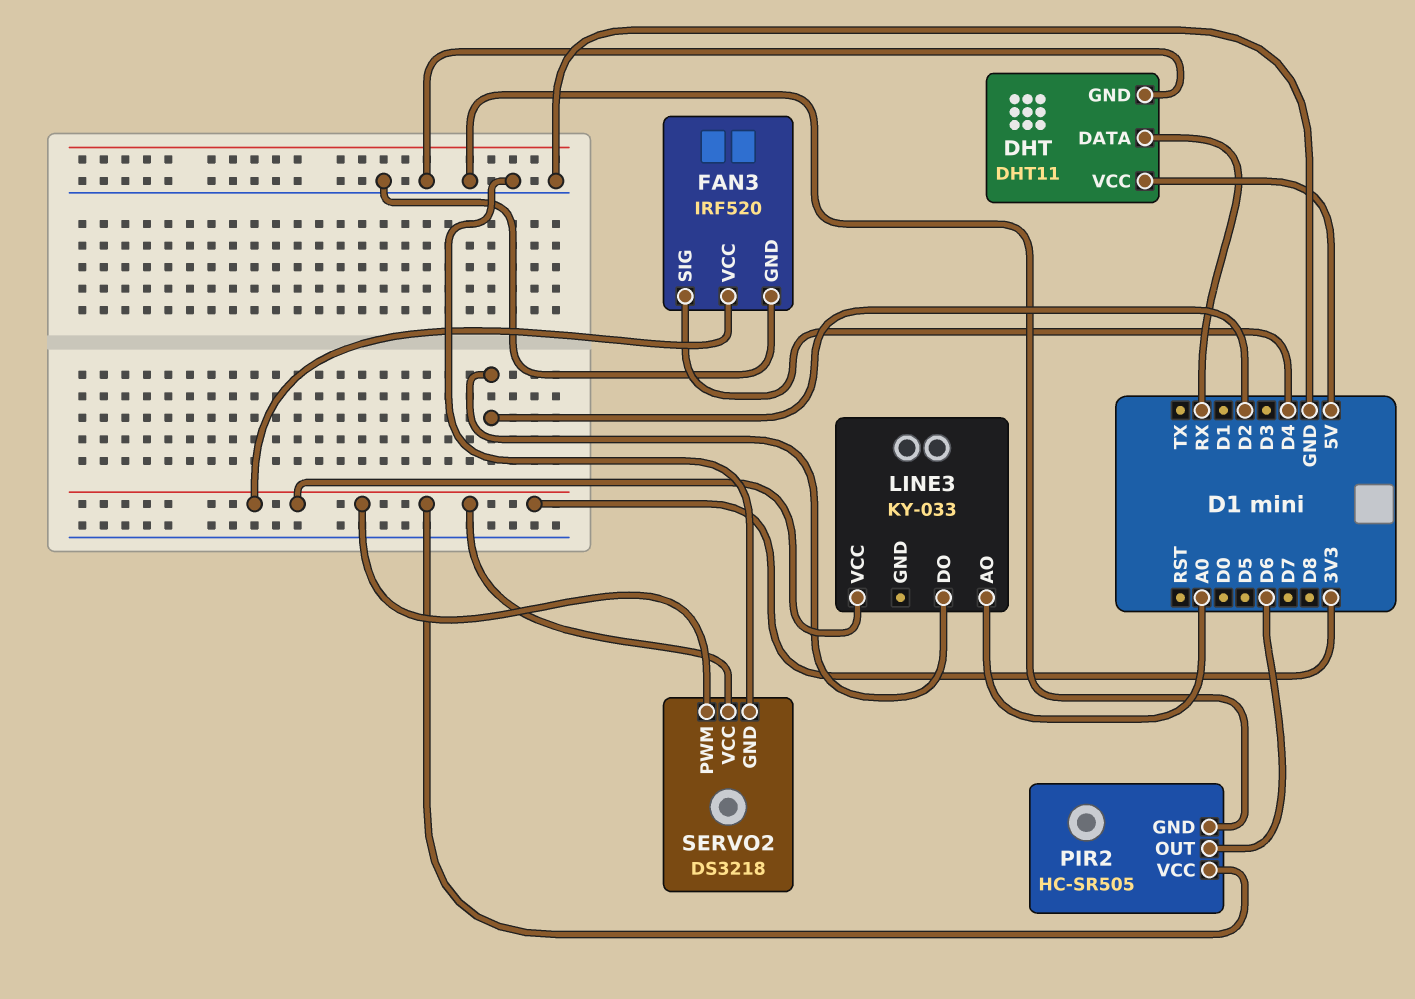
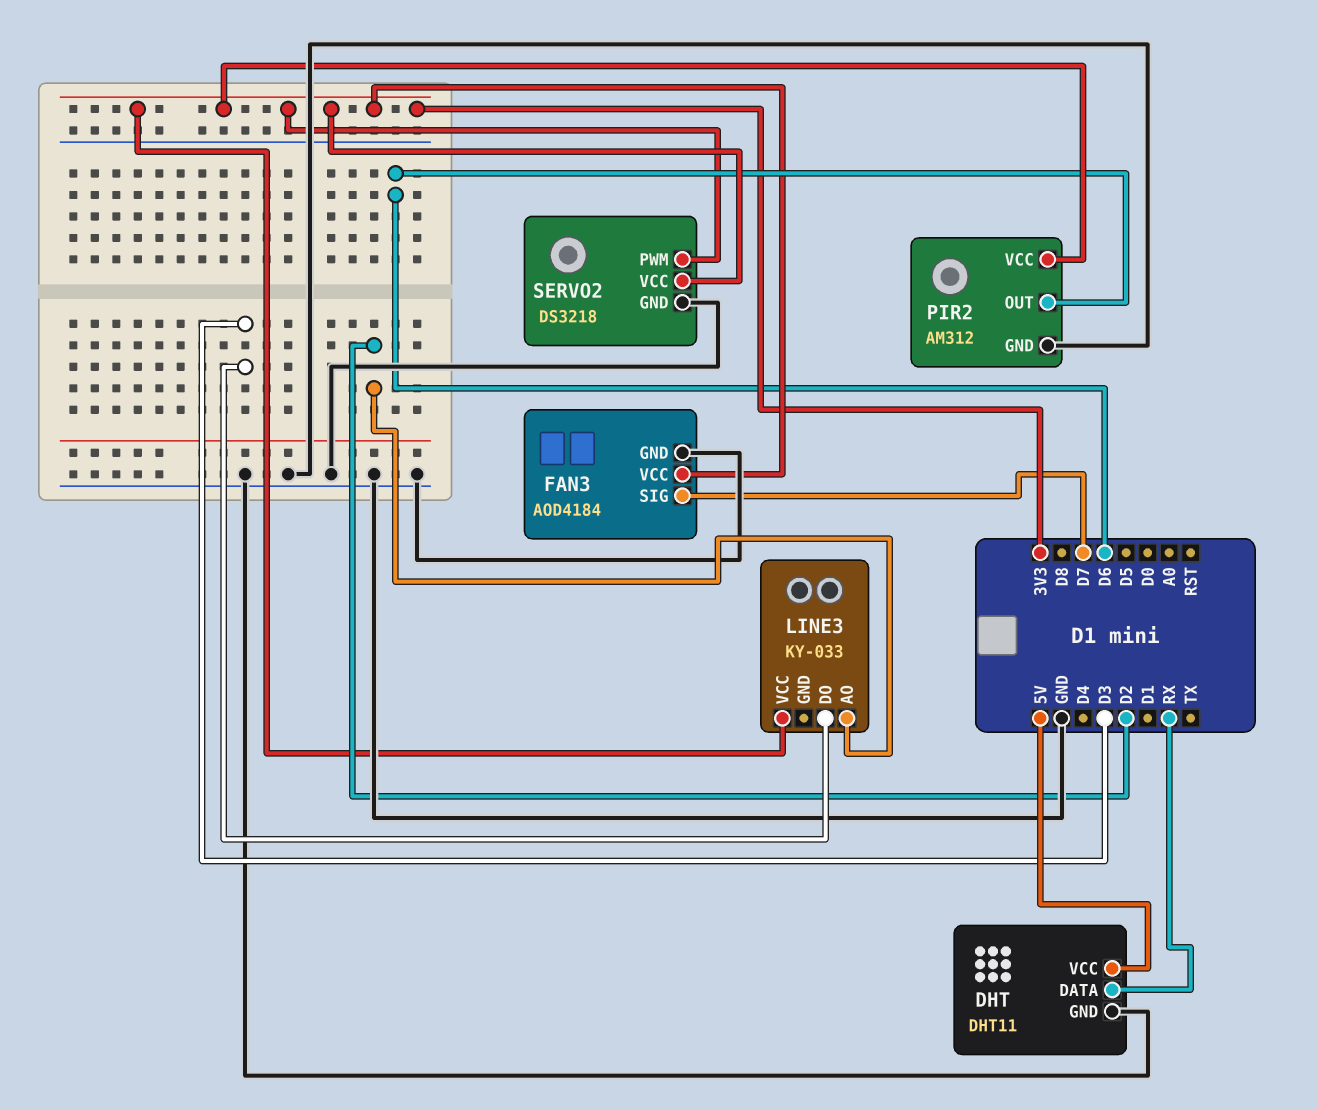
FAN3: IRF520 -> AOD4184
FAN3 pin SIG: D4 -> D7
LINE3 pin AO: A0 -> D2
LINE3 pin DO: D2 -> D3
PIR2: HC-SR505 -> AM312

